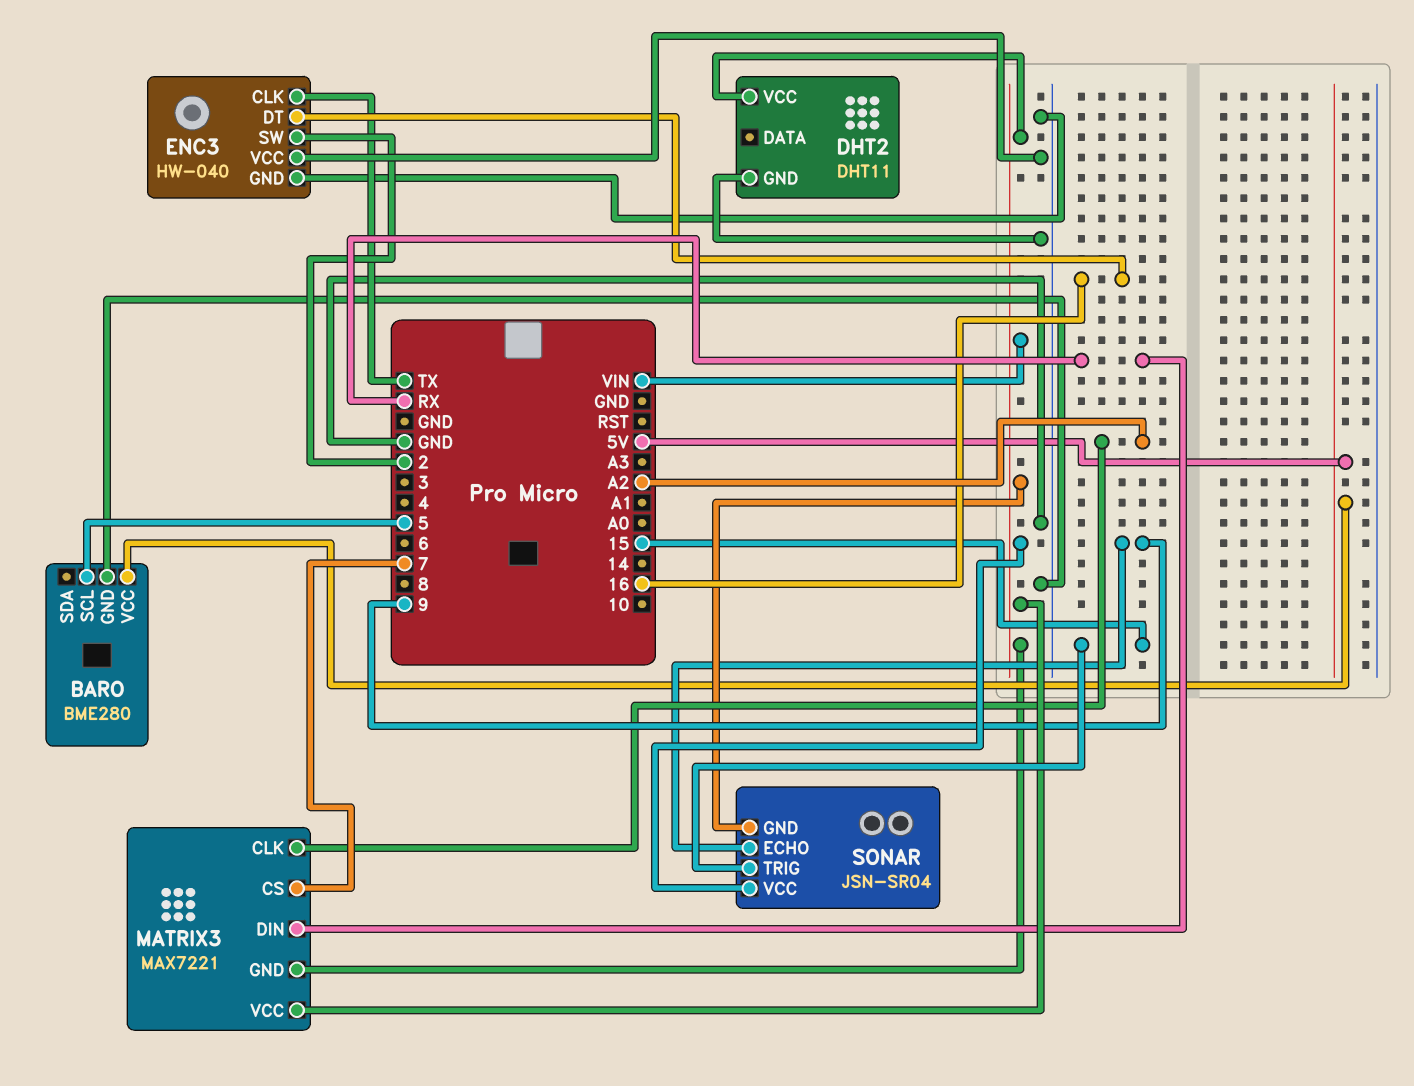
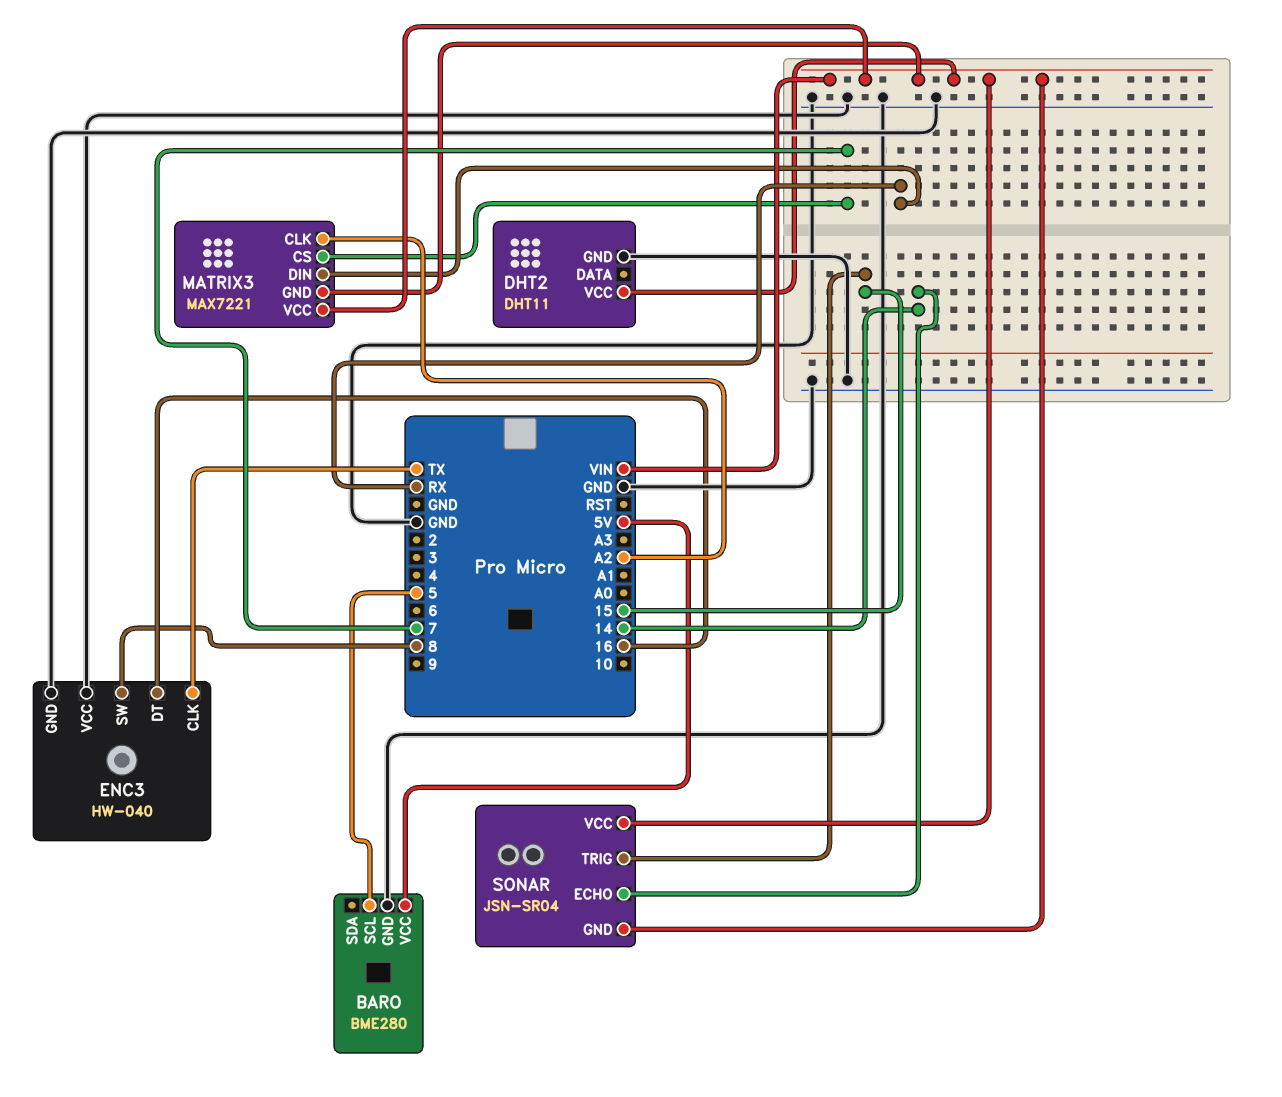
ENC3 pin SW: 2 -> 8
SONAR pin ECHO: 9 -> 14

